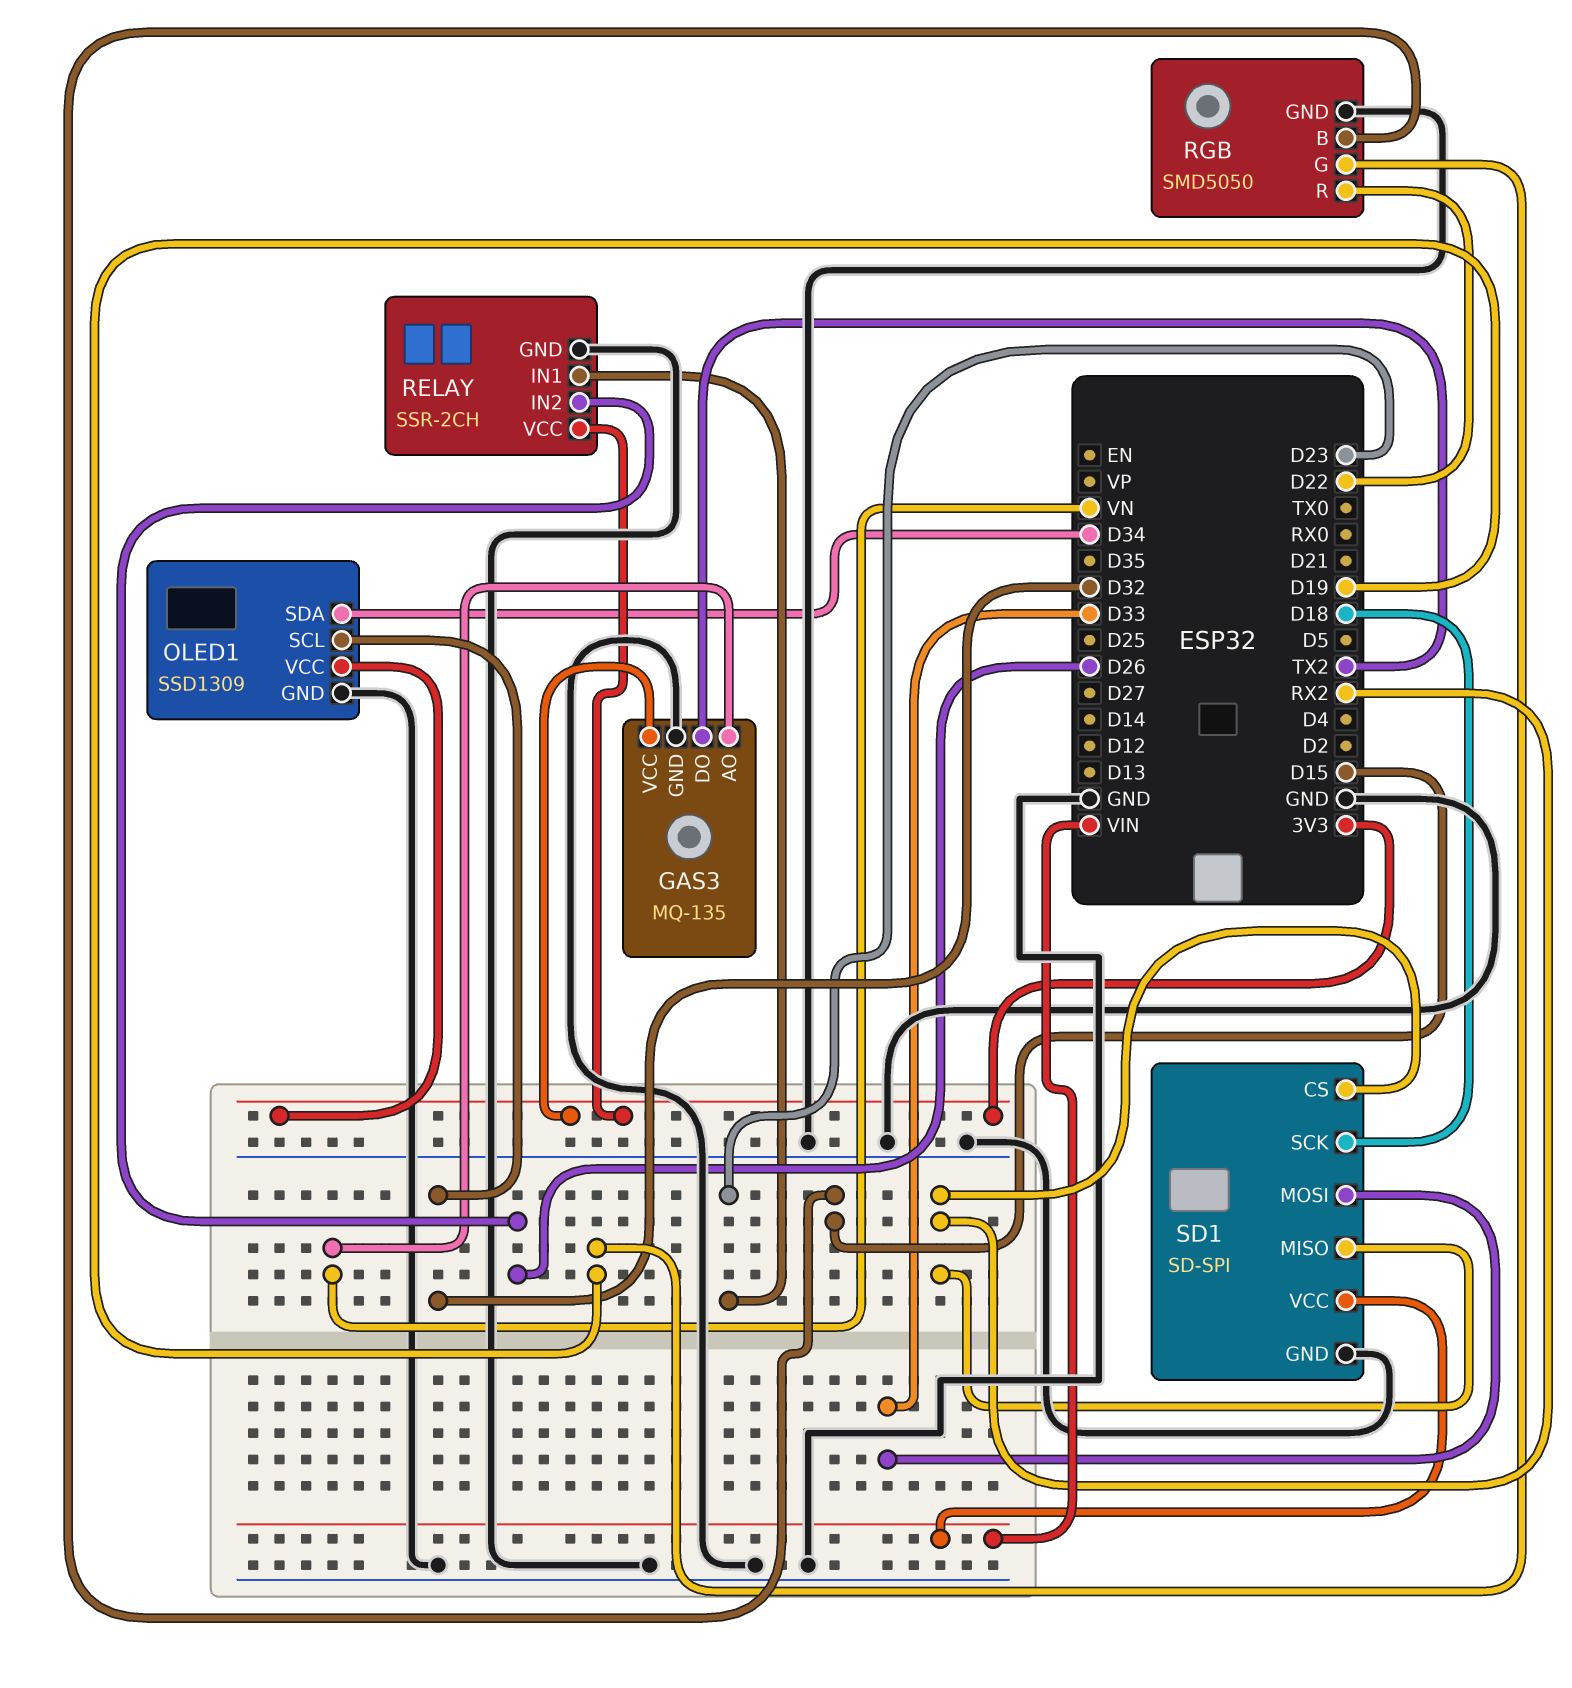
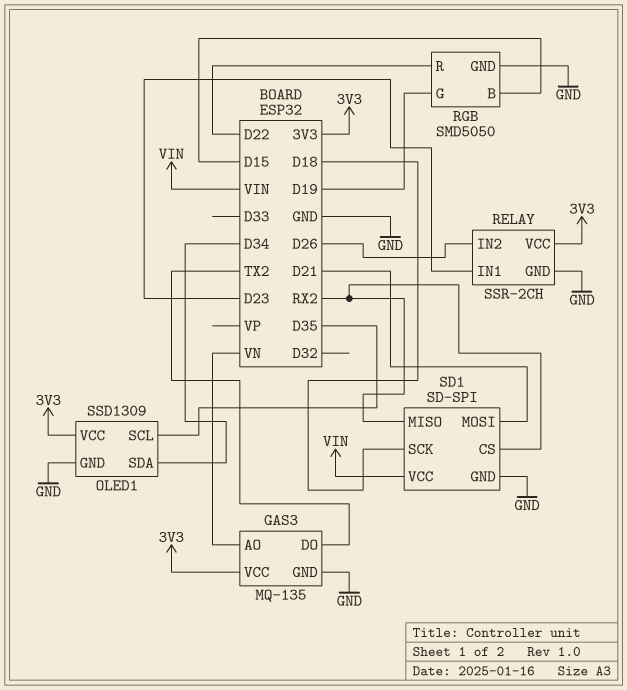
OLED1 pin SCL: D32 -> D35
SD1 pin MOSI: D33 -> D21

